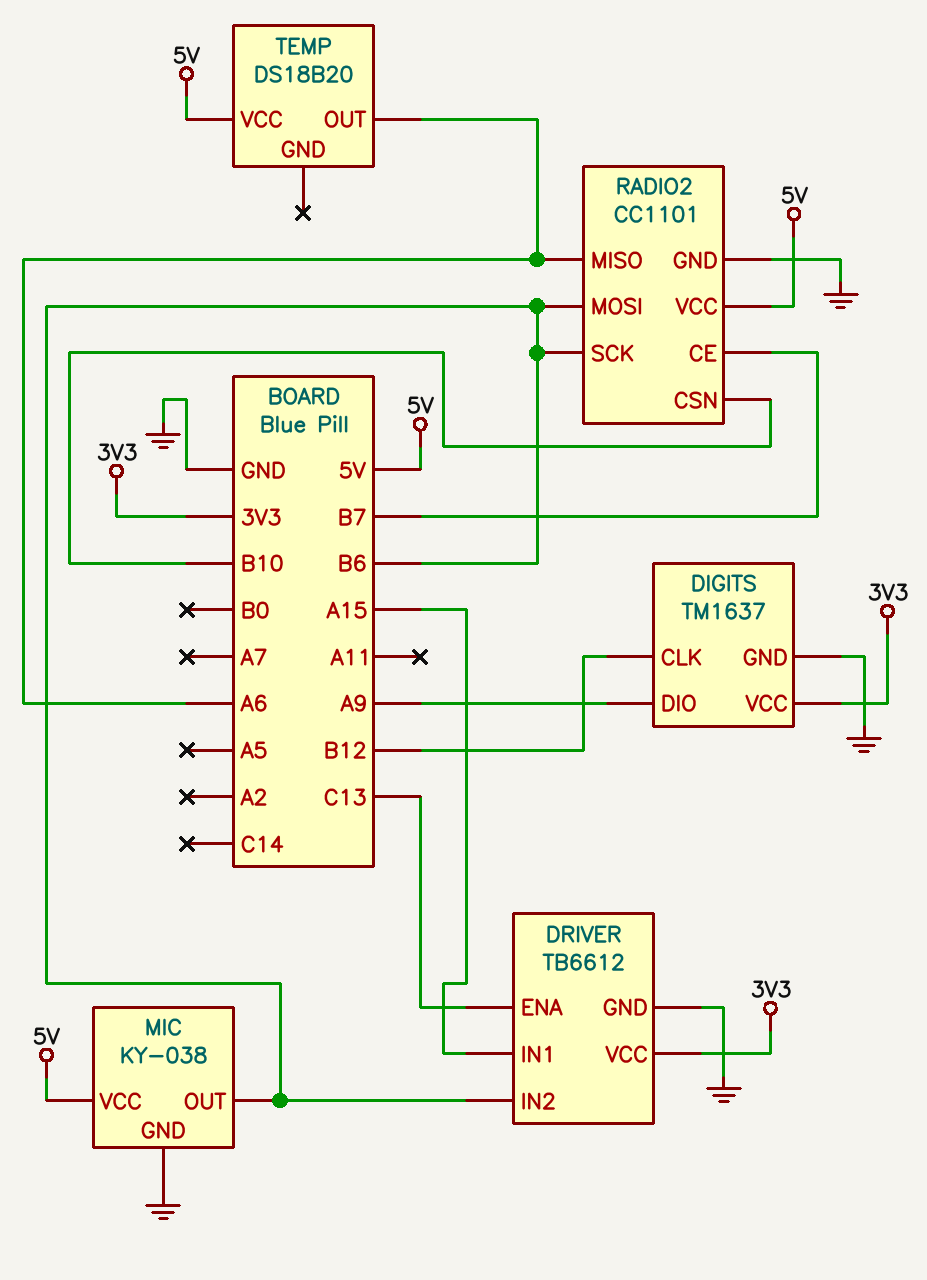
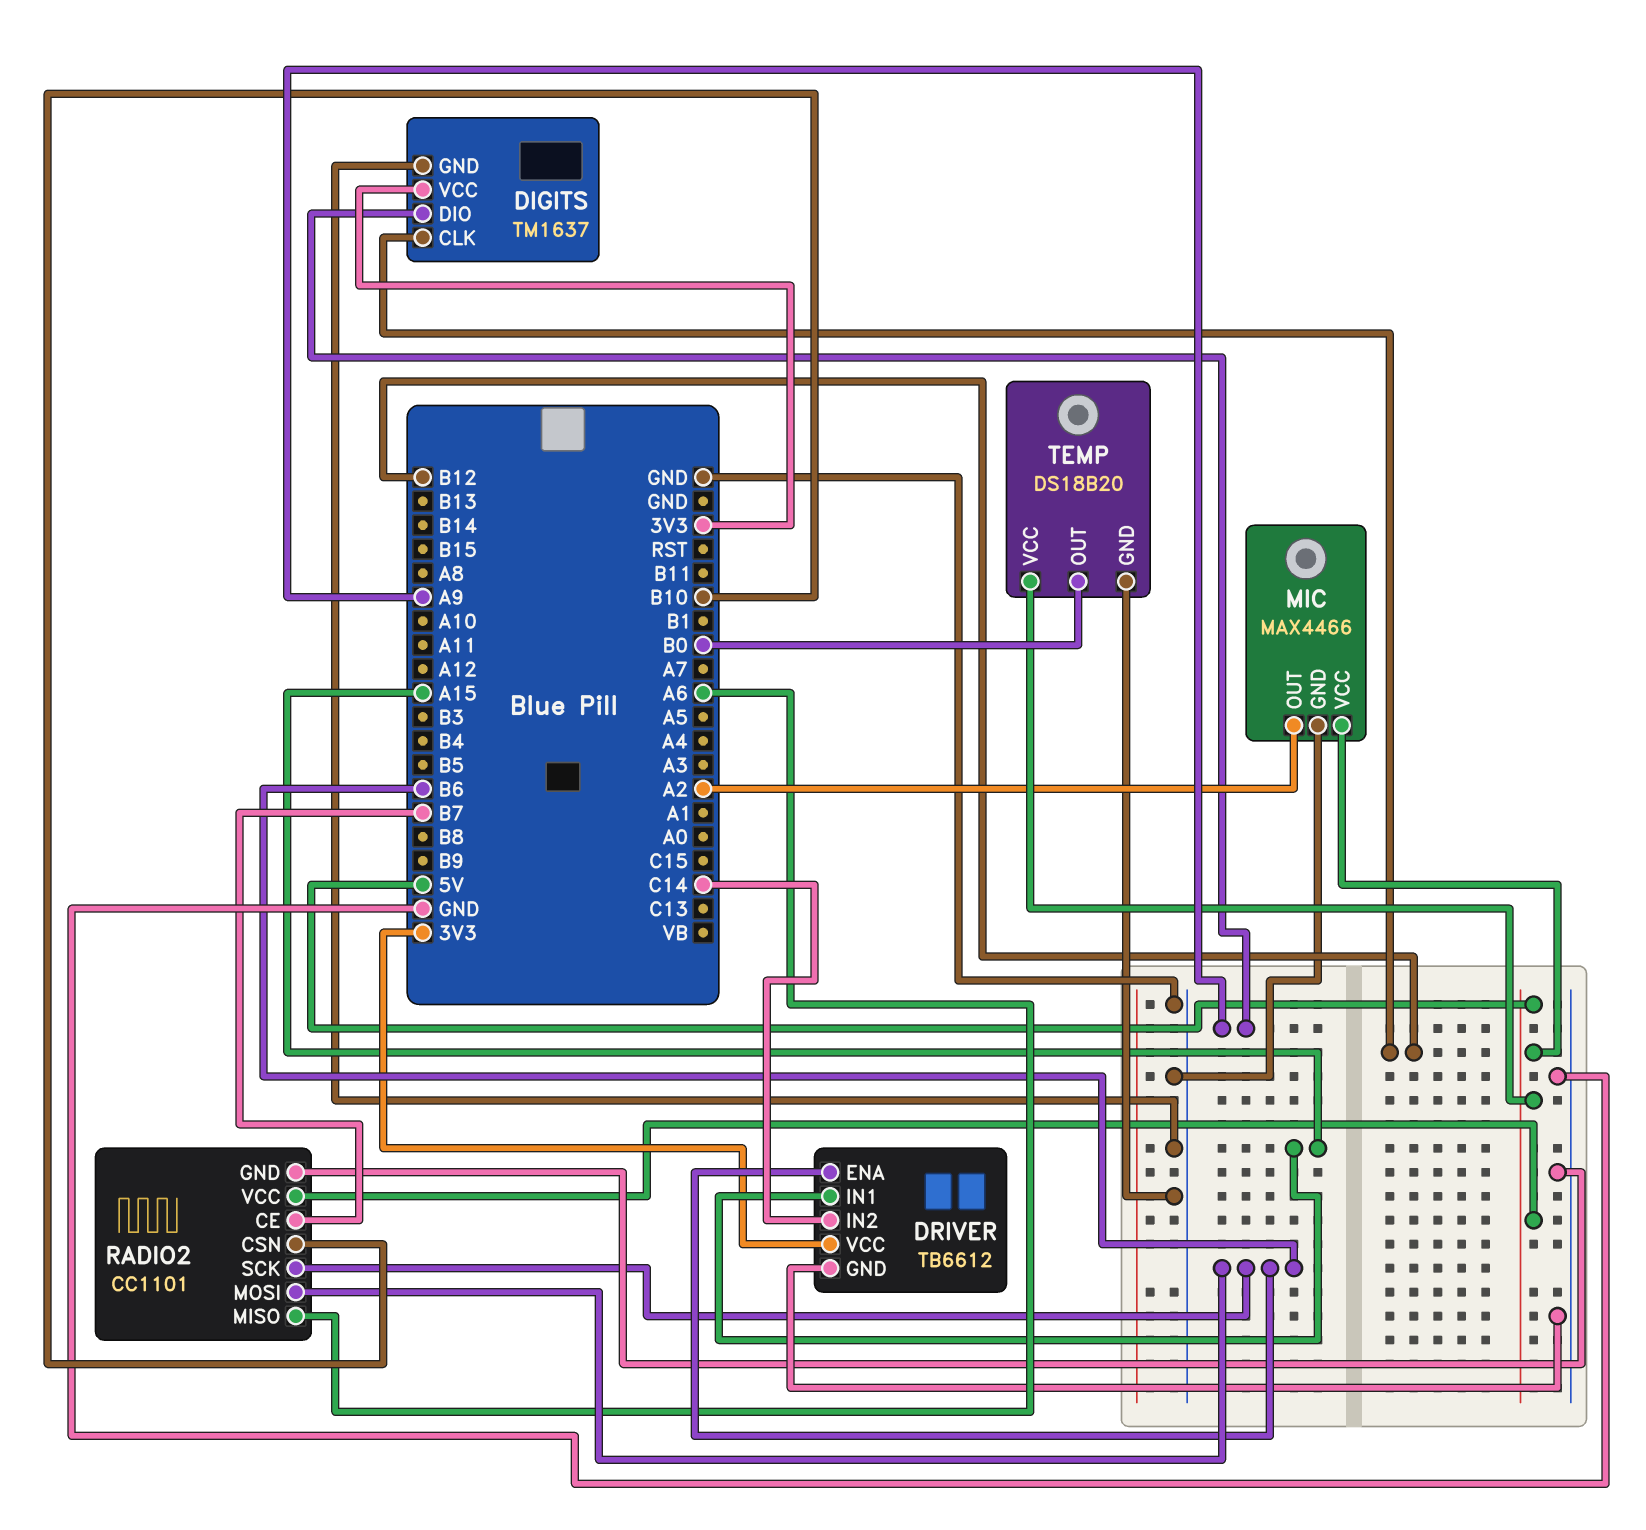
DRIVER pin ENA: C13 -> B6
DRIVER pin IN2: B6 -> C14
MIC: KY-038 -> MAX4466
MIC pin OUT: B6 -> A2
TEMP pin GND: none -> GND
TEMP pin OUT: A6 -> B0

